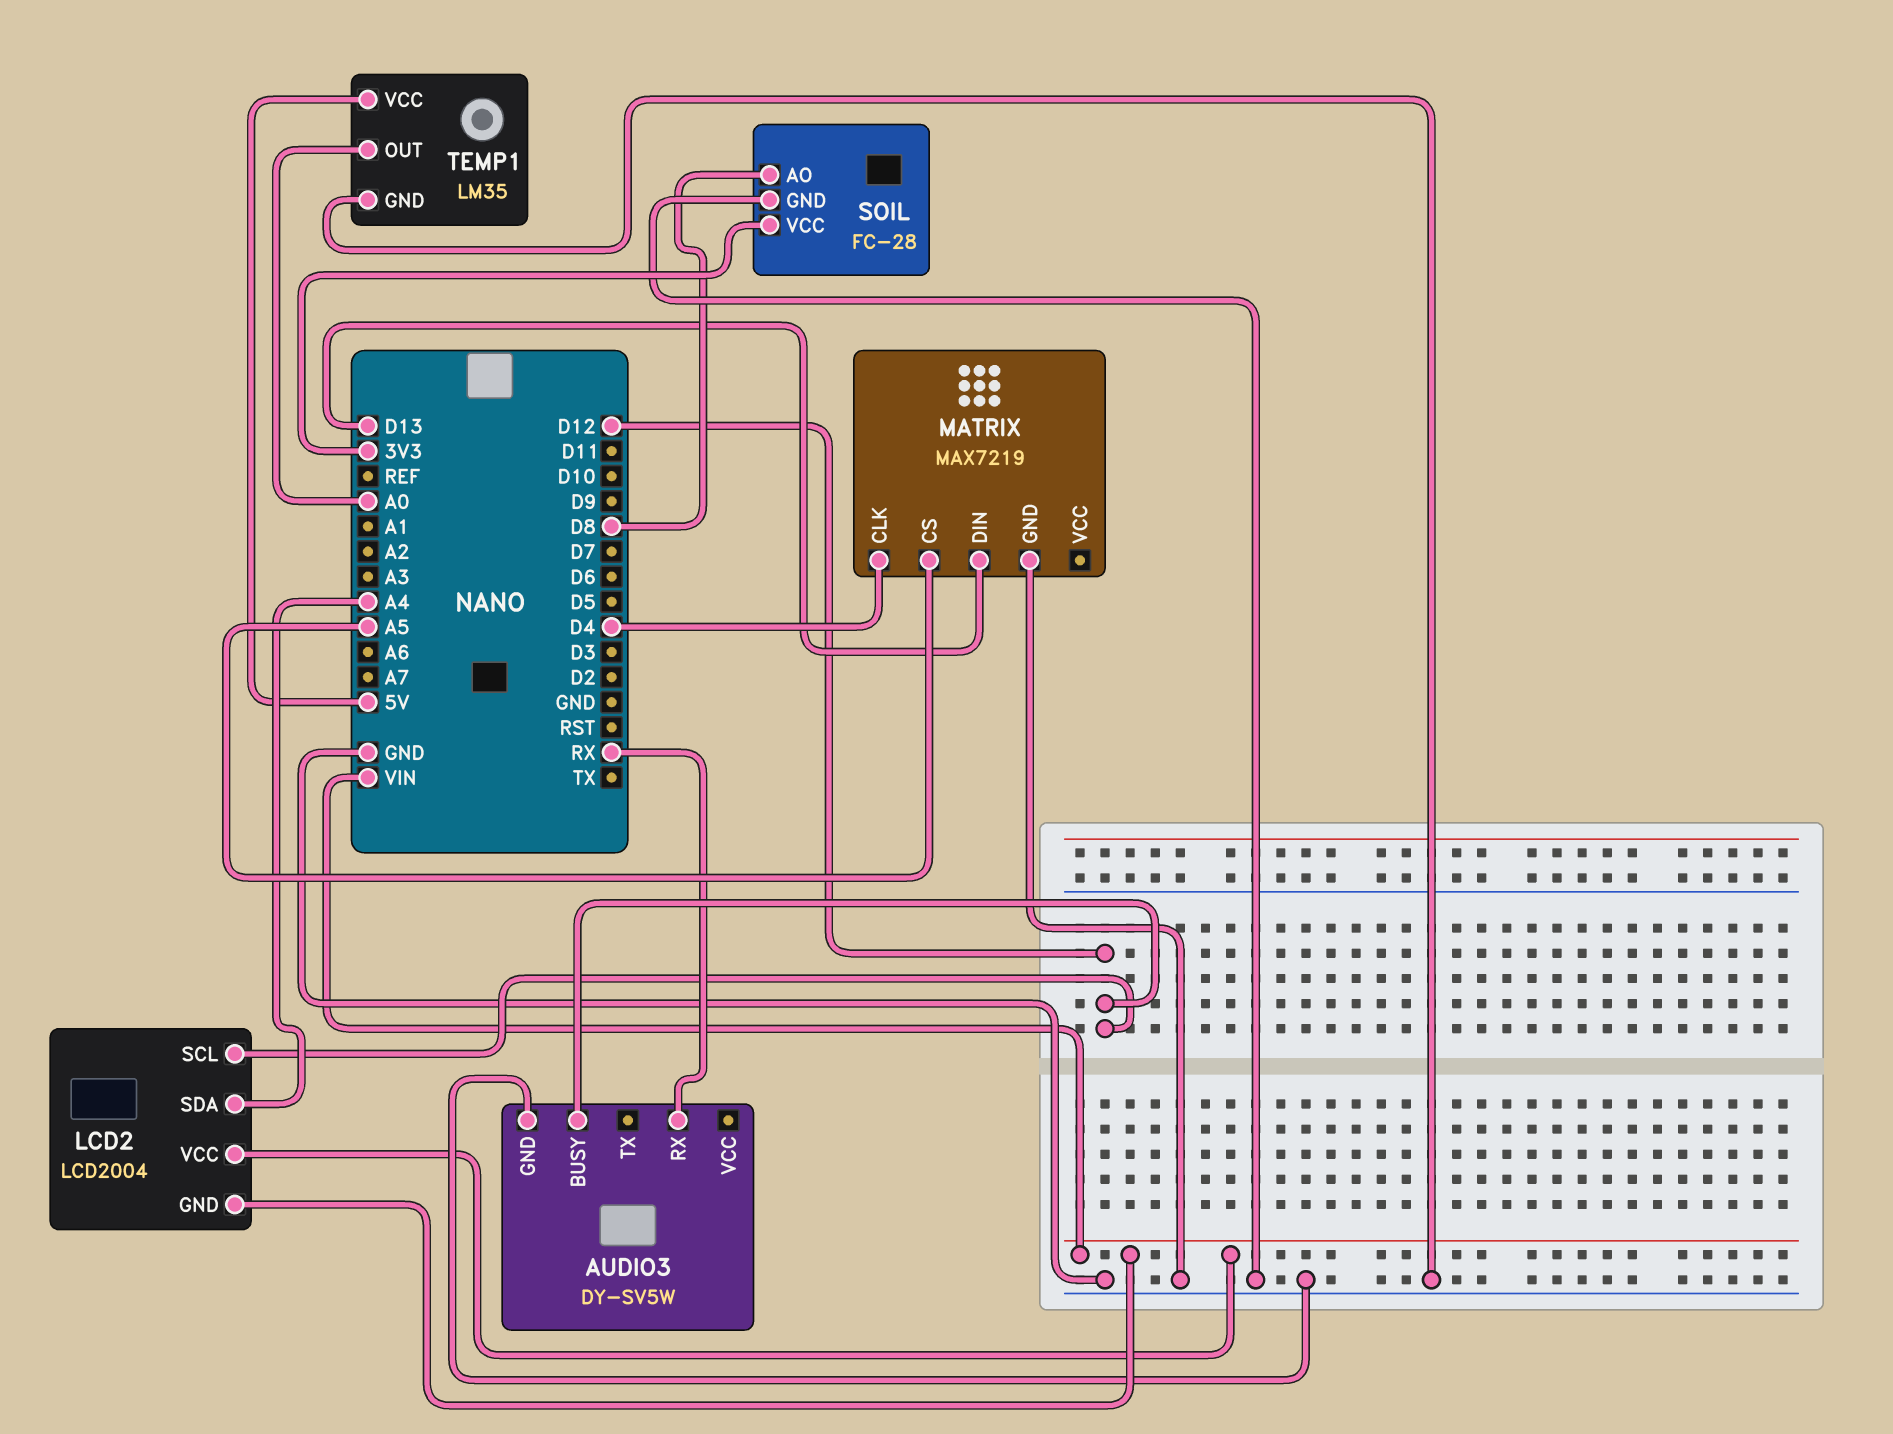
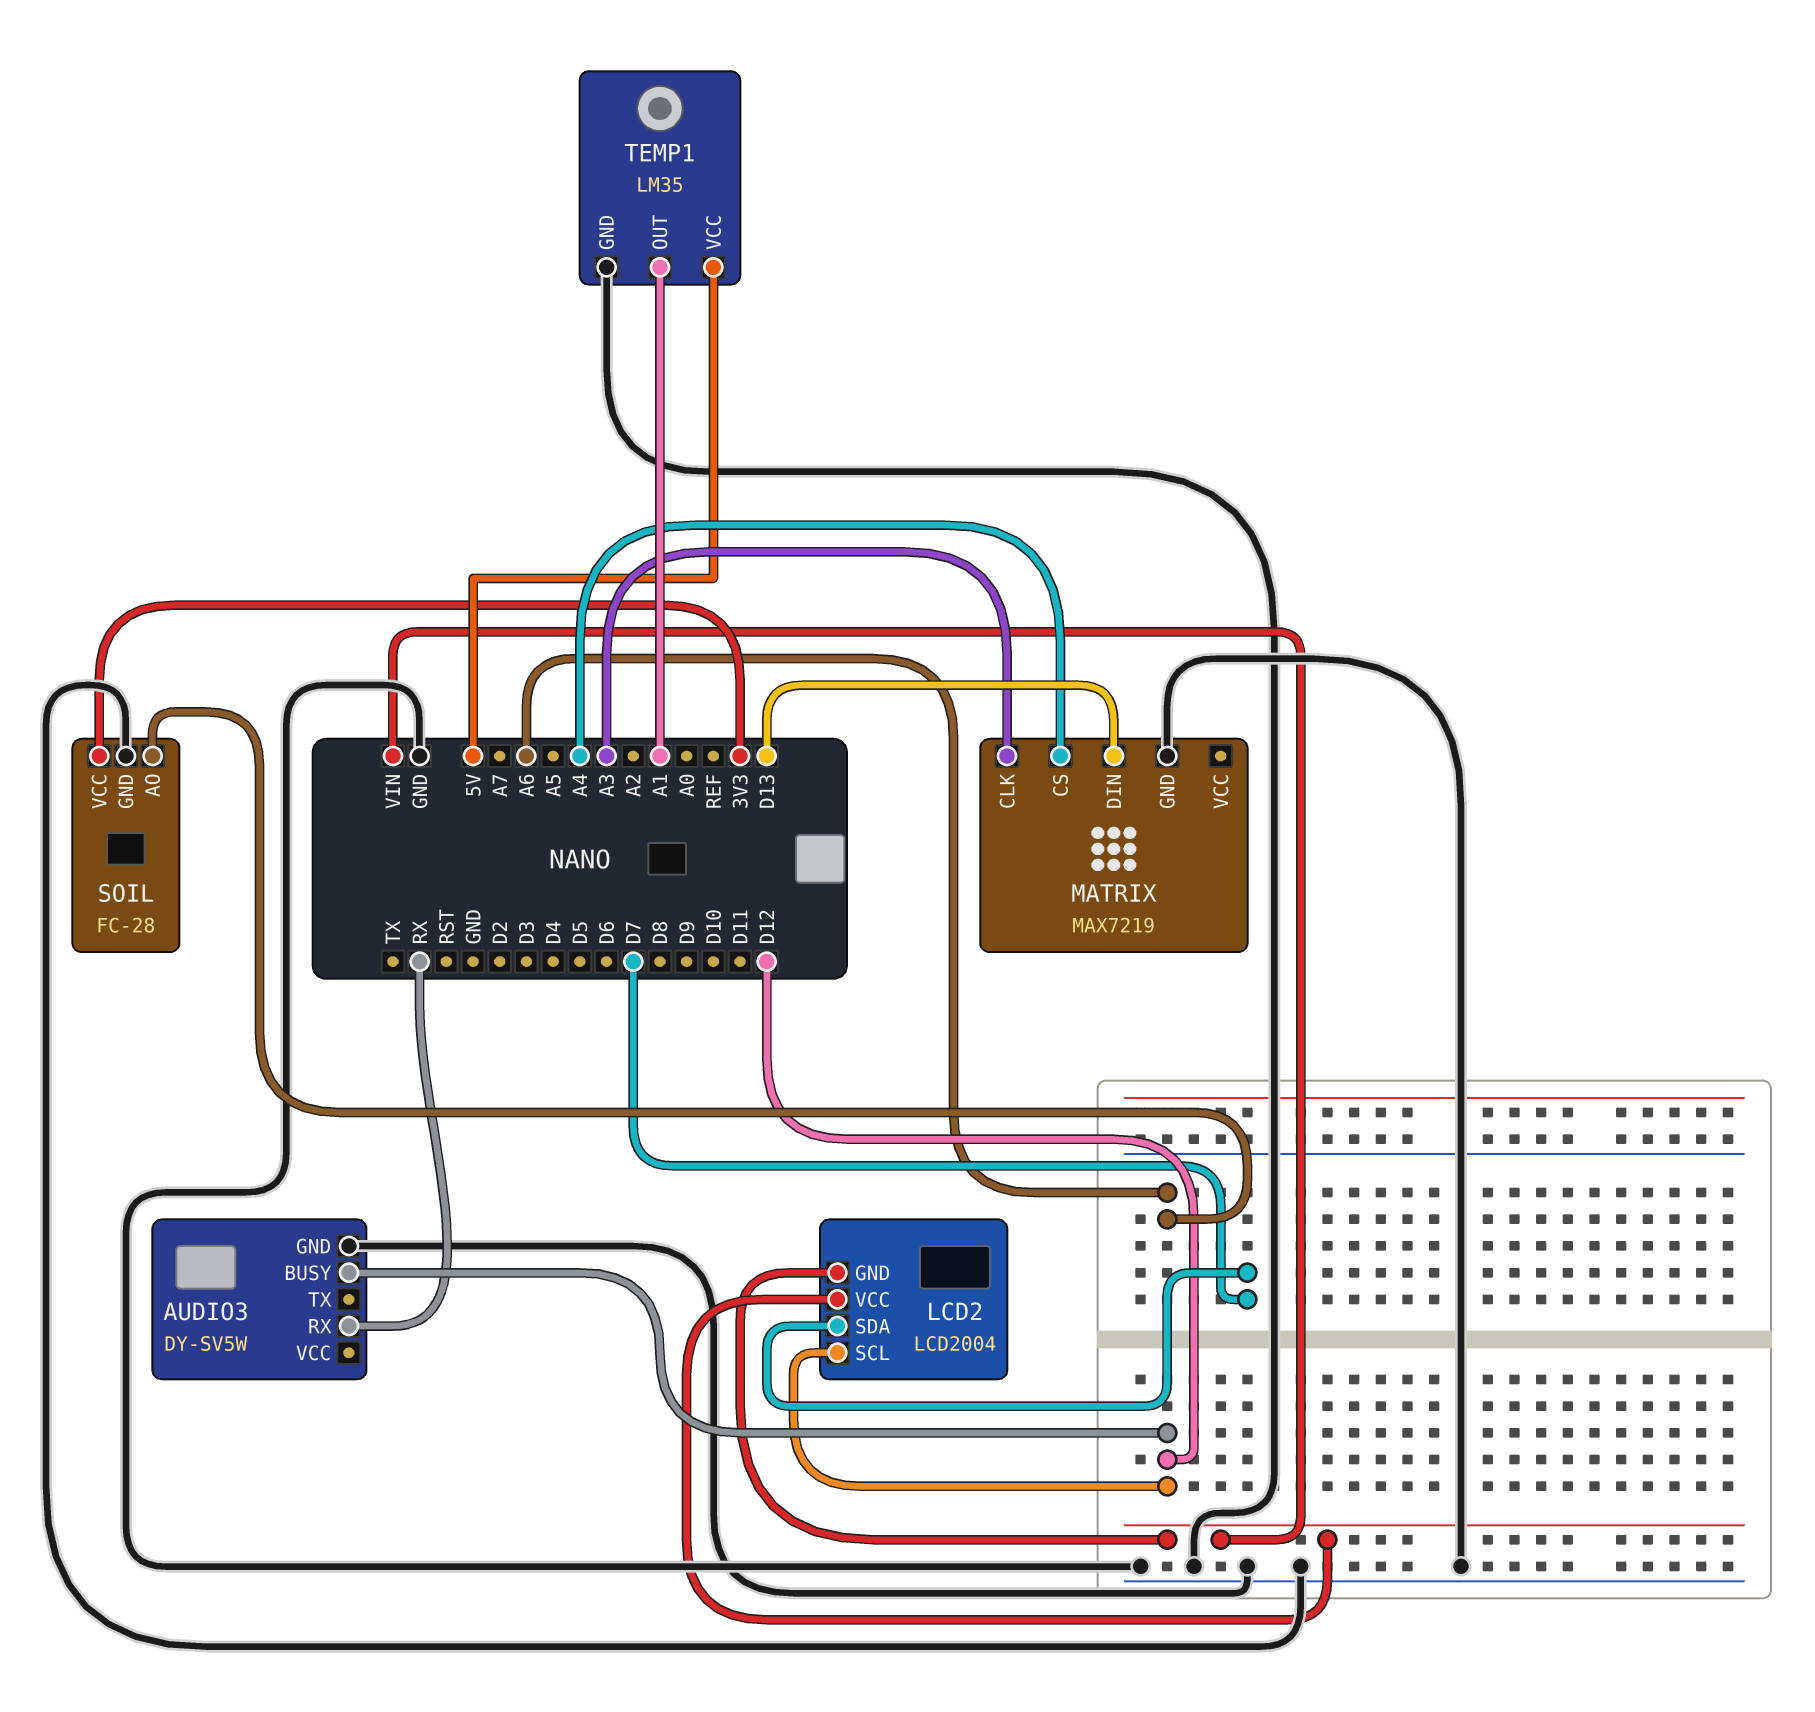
LCD2 pin SDA: A4 -> D7
MATRIX pin CLK: D4 -> A3
MATRIX pin CS: A5 -> A4
SOIL pin AO: D8 -> A6
TEMP1 pin OUT: A0 -> A1

